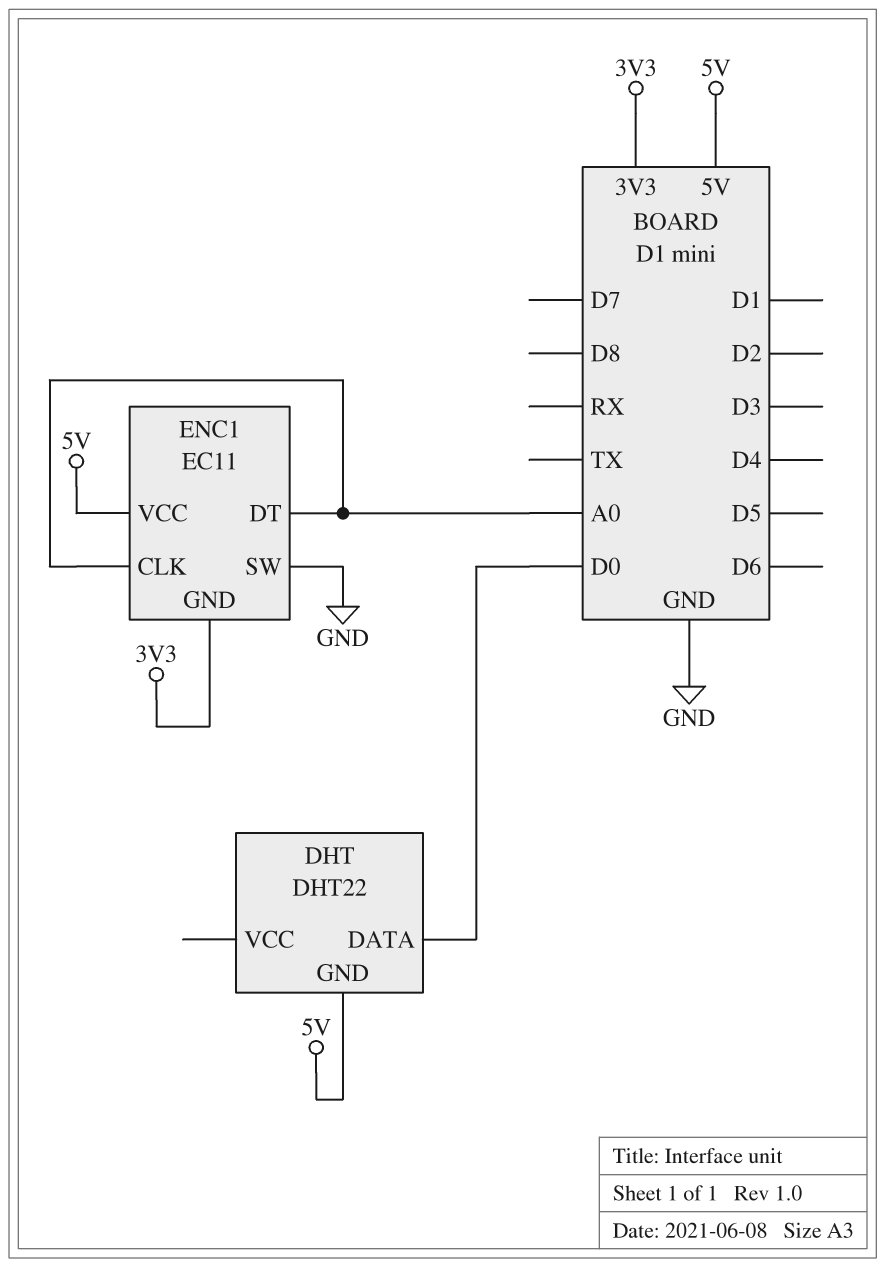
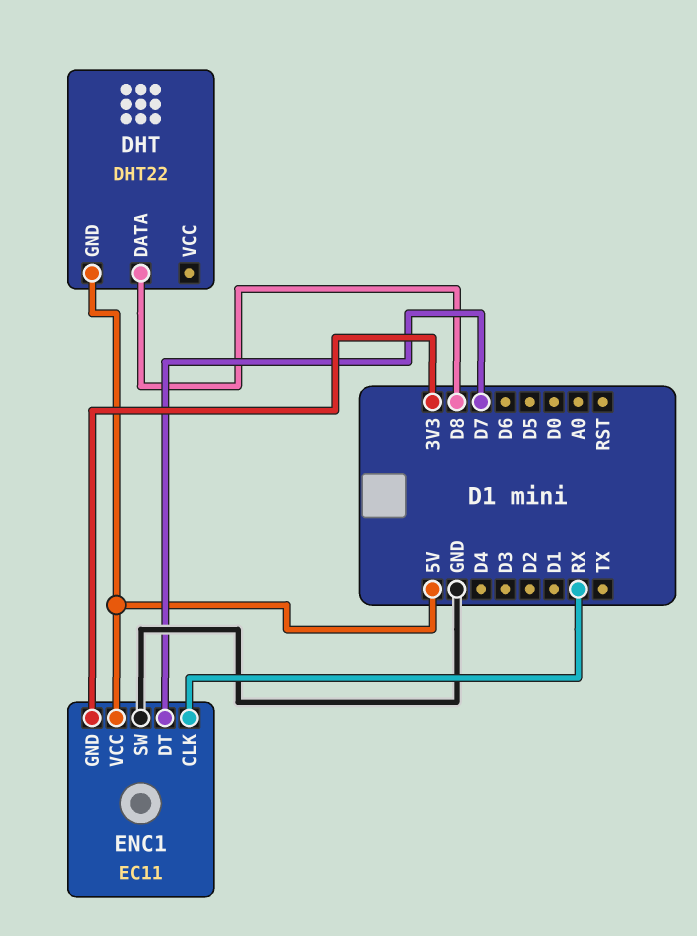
DHT pin DATA: D0 -> D8
ENC1 pin CLK: A0 -> RX
ENC1 pin DT: A0 -> D7

